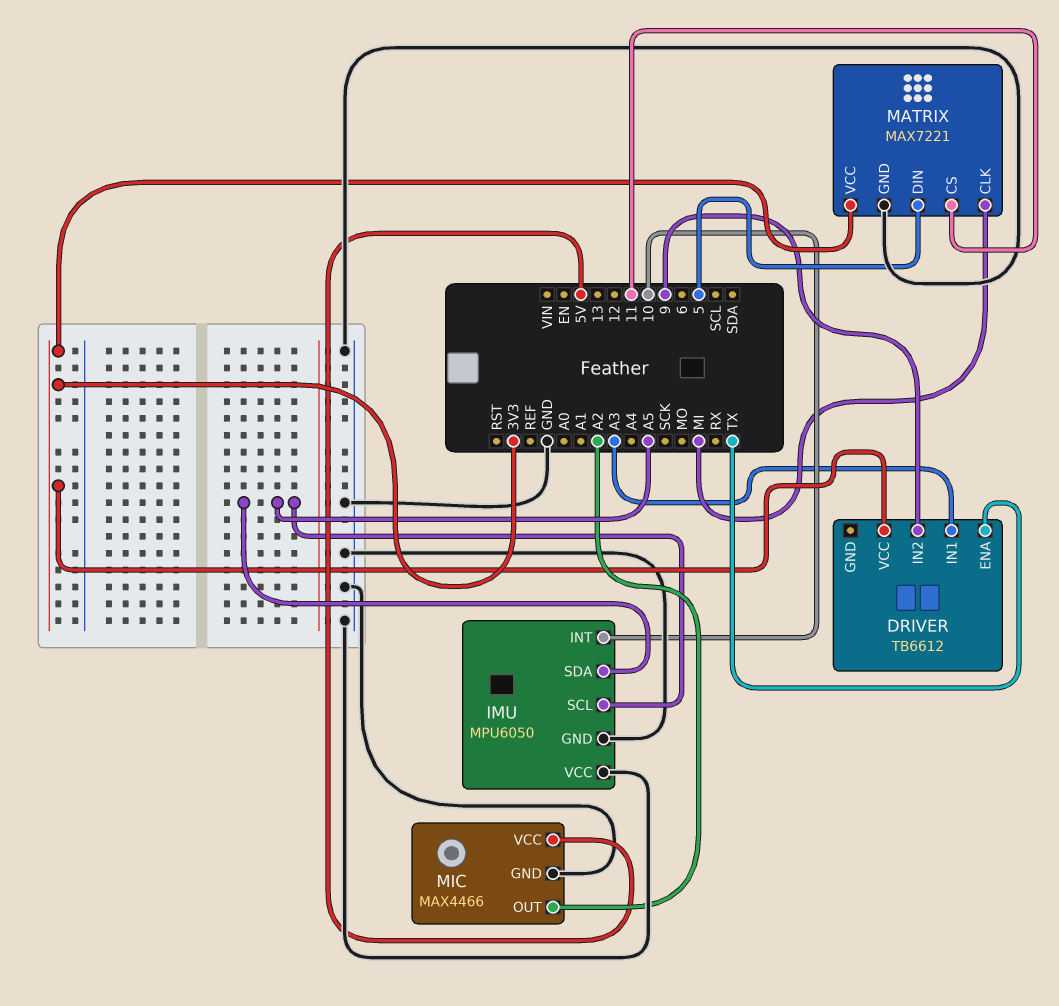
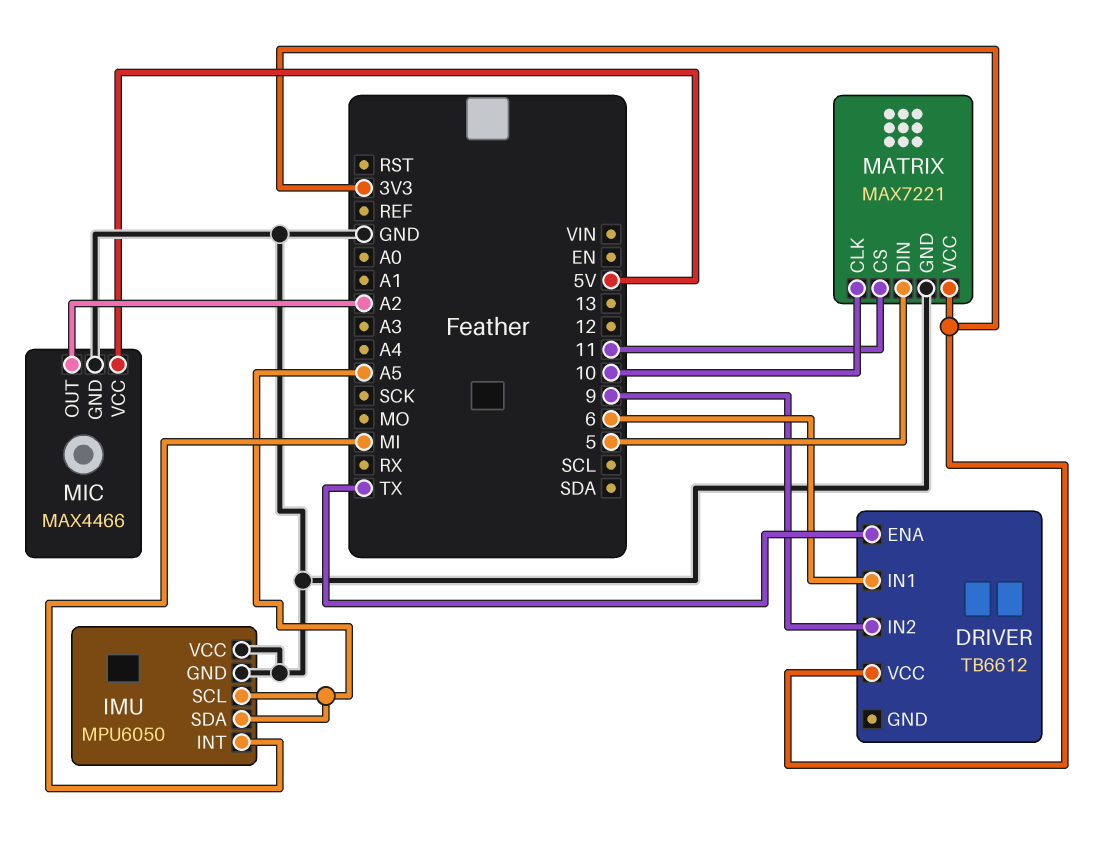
DRIVER pin IN1: A3 -> 6
IMU pin INT: 10 -> MI
MATRIX pin CLK: MI -> 10

